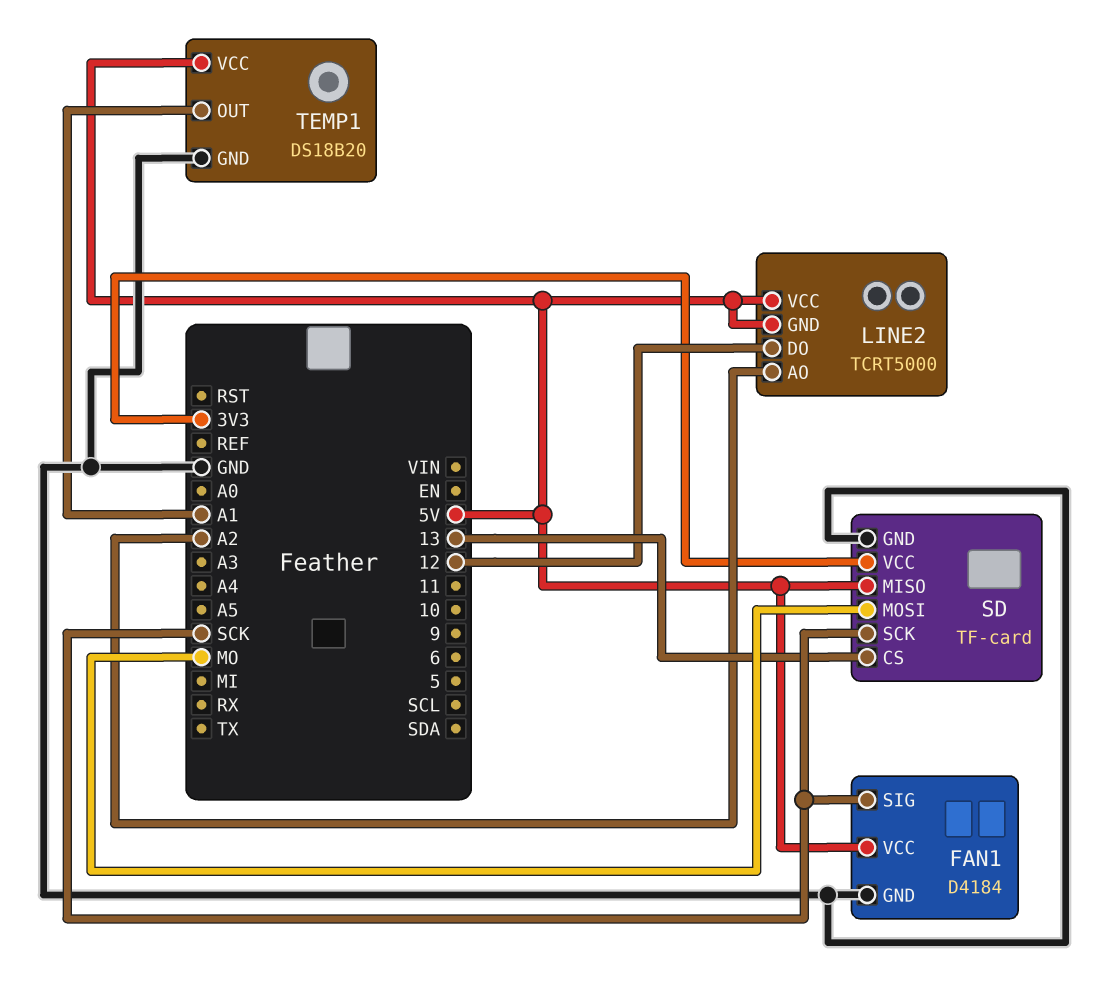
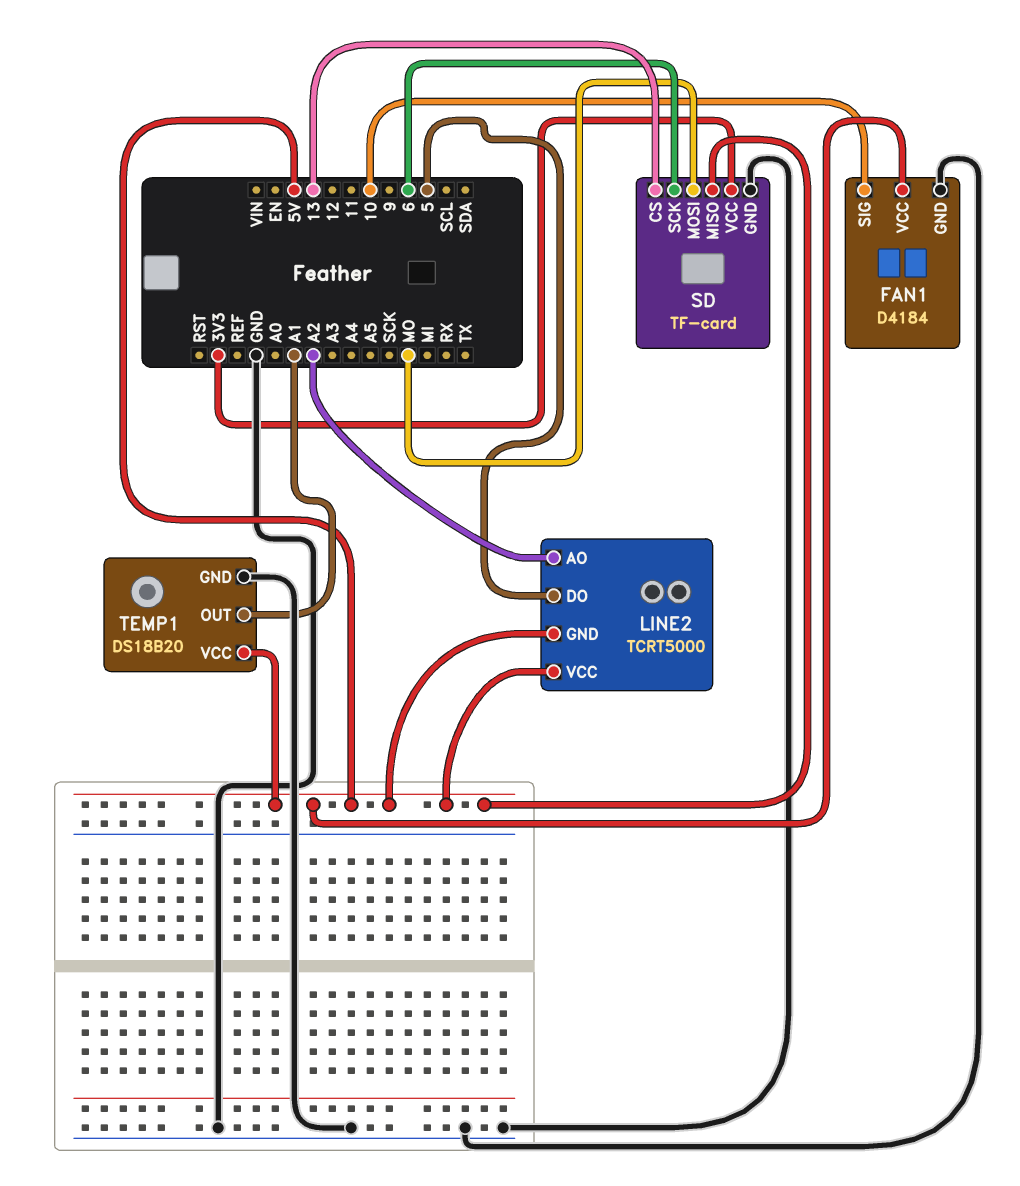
FAN1 pin SIG: SCK -> 10
LINE2 pin DO: 12 -> 5
SD pin SCK: SCK -> 6

